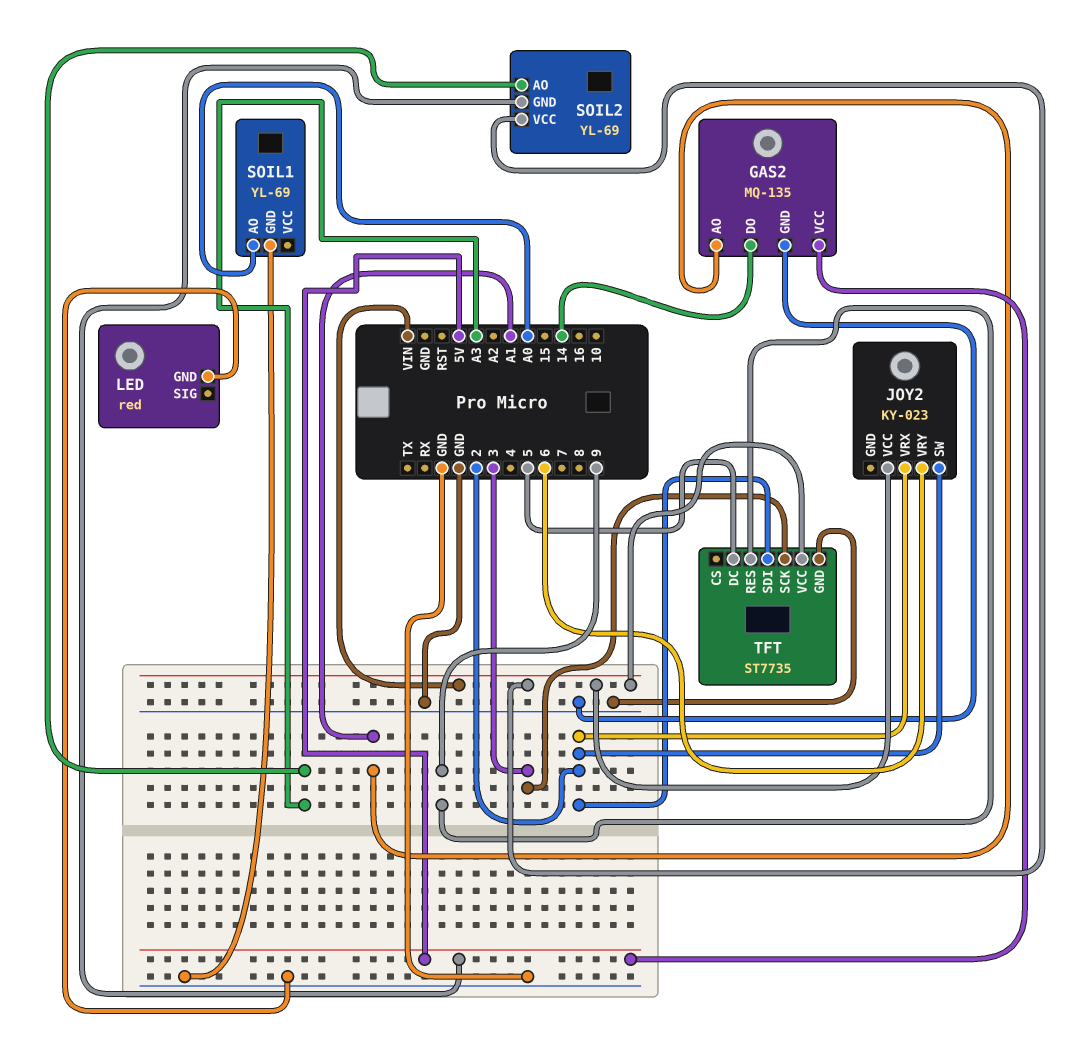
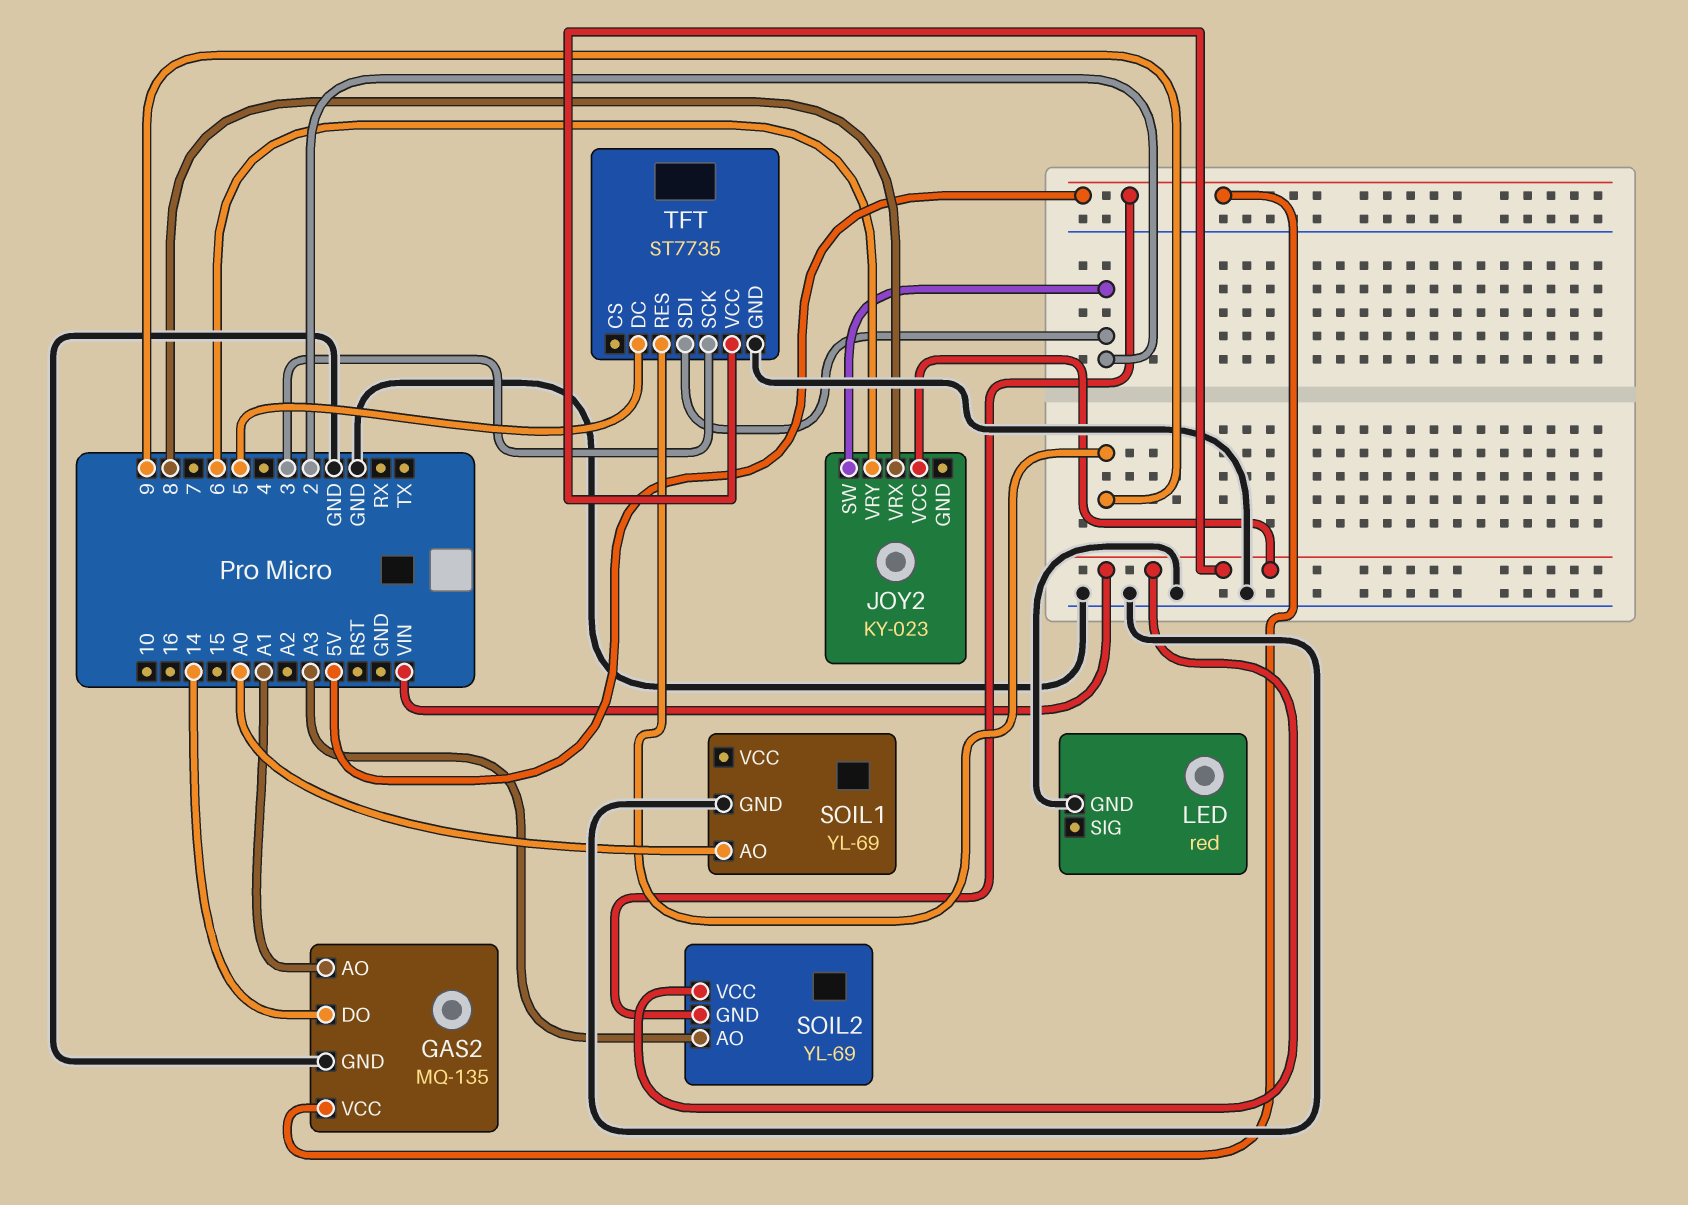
JOY2 pin VRX: 2 -> 8

